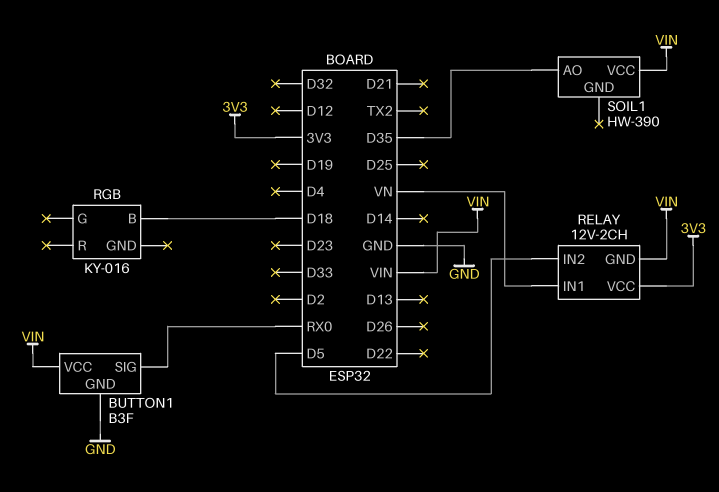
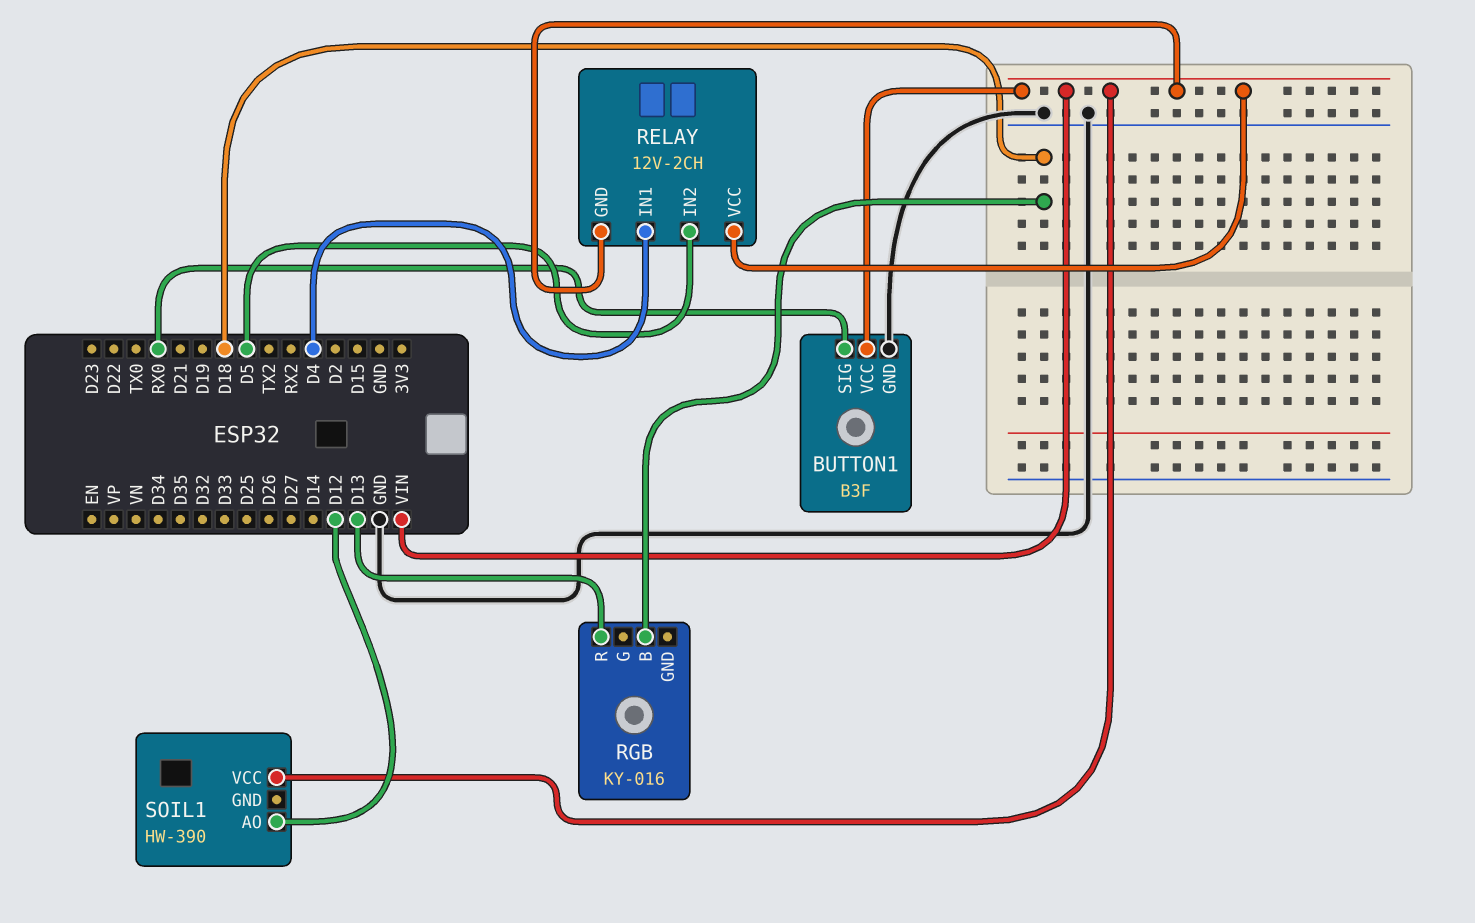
RELAY pin IN1: VN -> D4
RELAY pin VCC: 3V3 -> VIN
RGB pin R: none -> D13
SOIL1 pin AO: D35 -> D12

